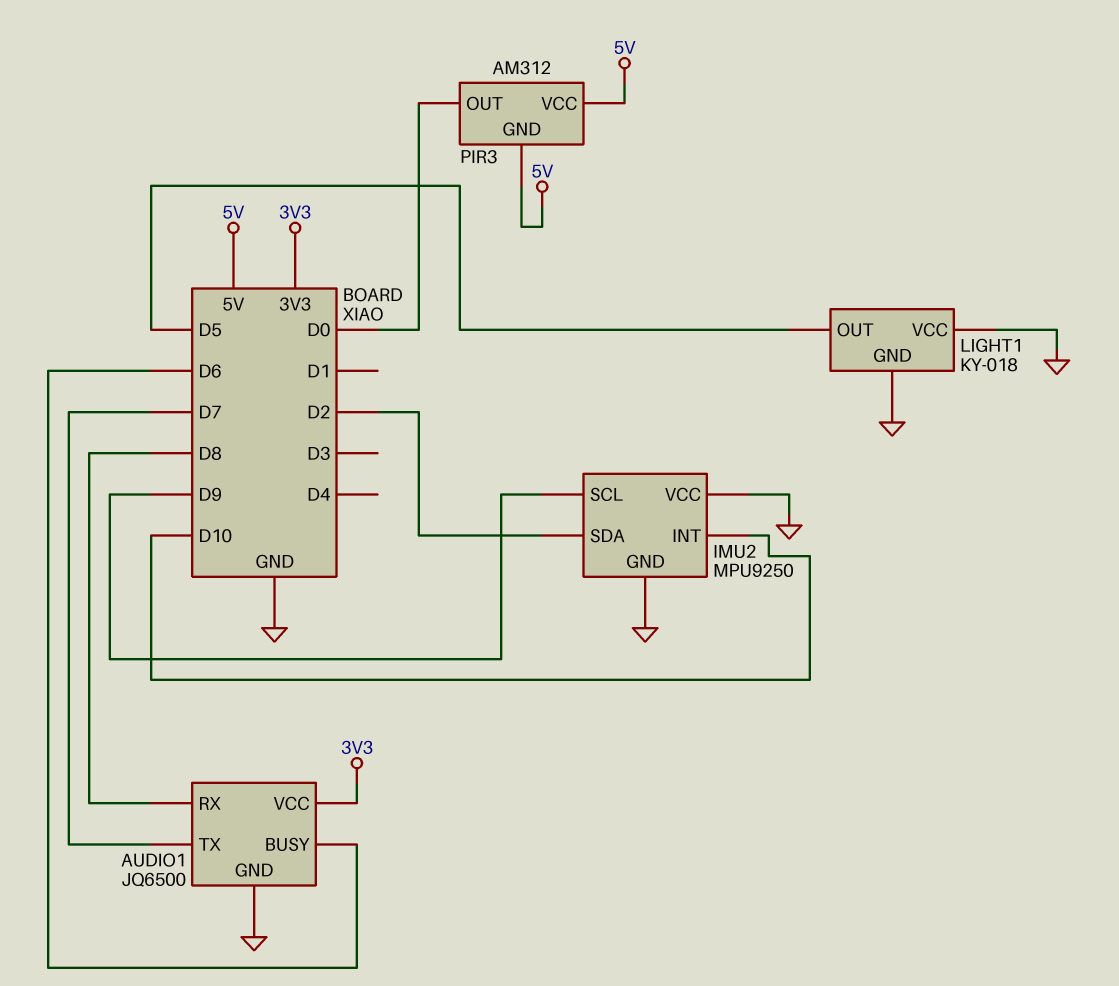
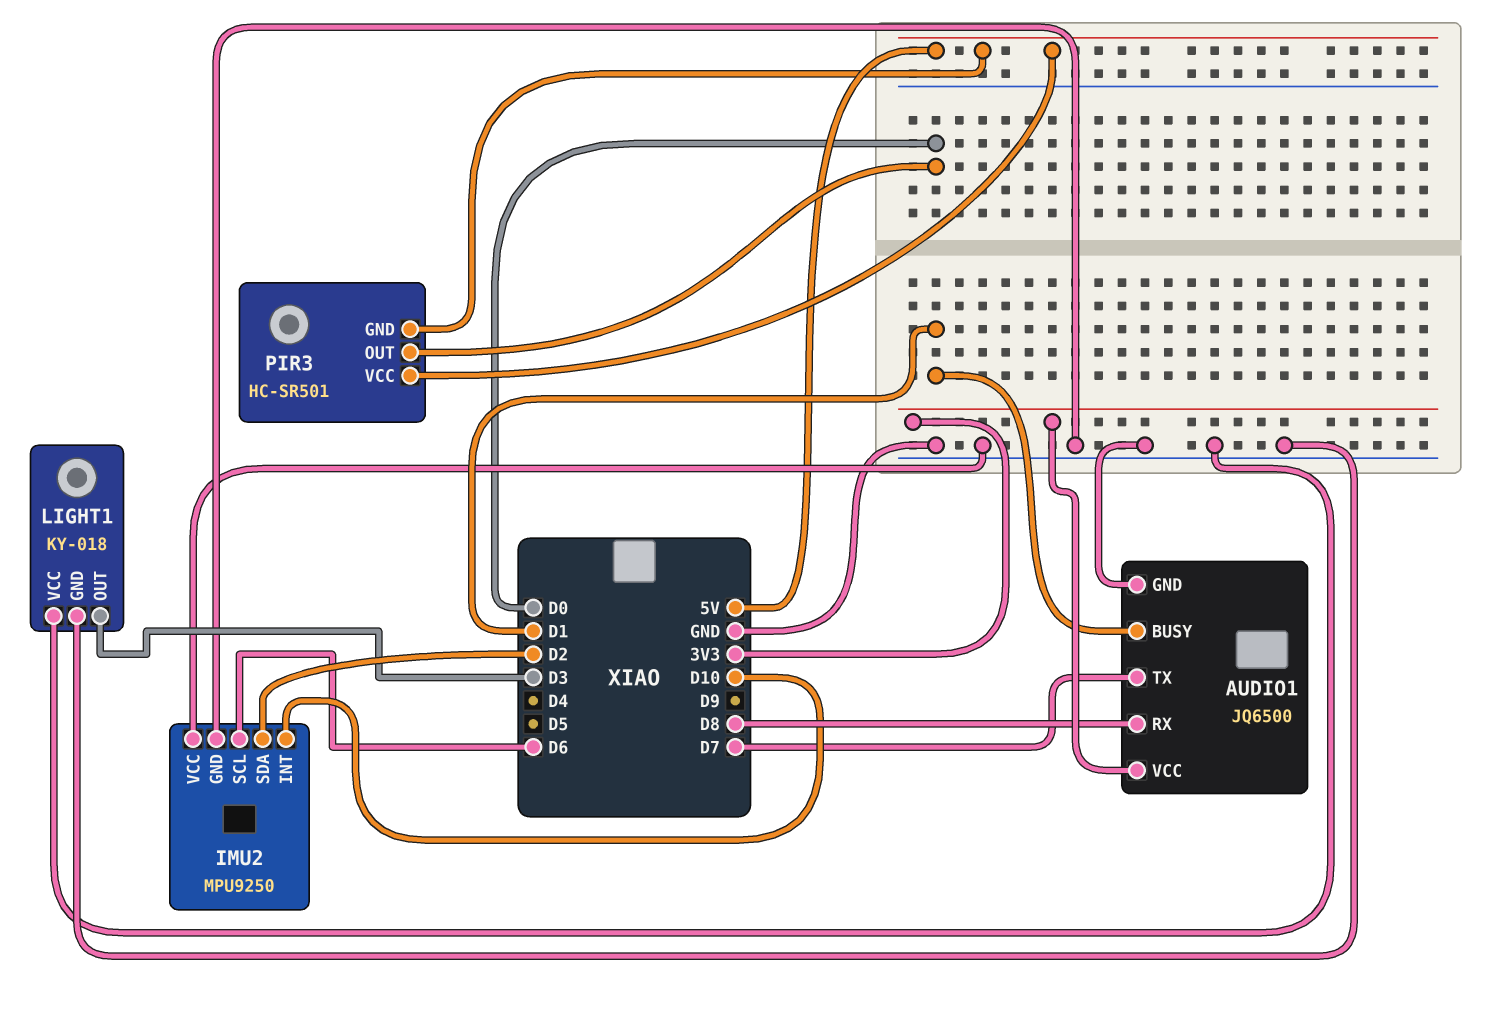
AUDIO1 pin BUSY: D6 -> D1
IMU2 pin SCL: D9 -> D6
LIGHT1 pin OUT: D5 -> D3
PIR3: AM312 -> HC-SR501

